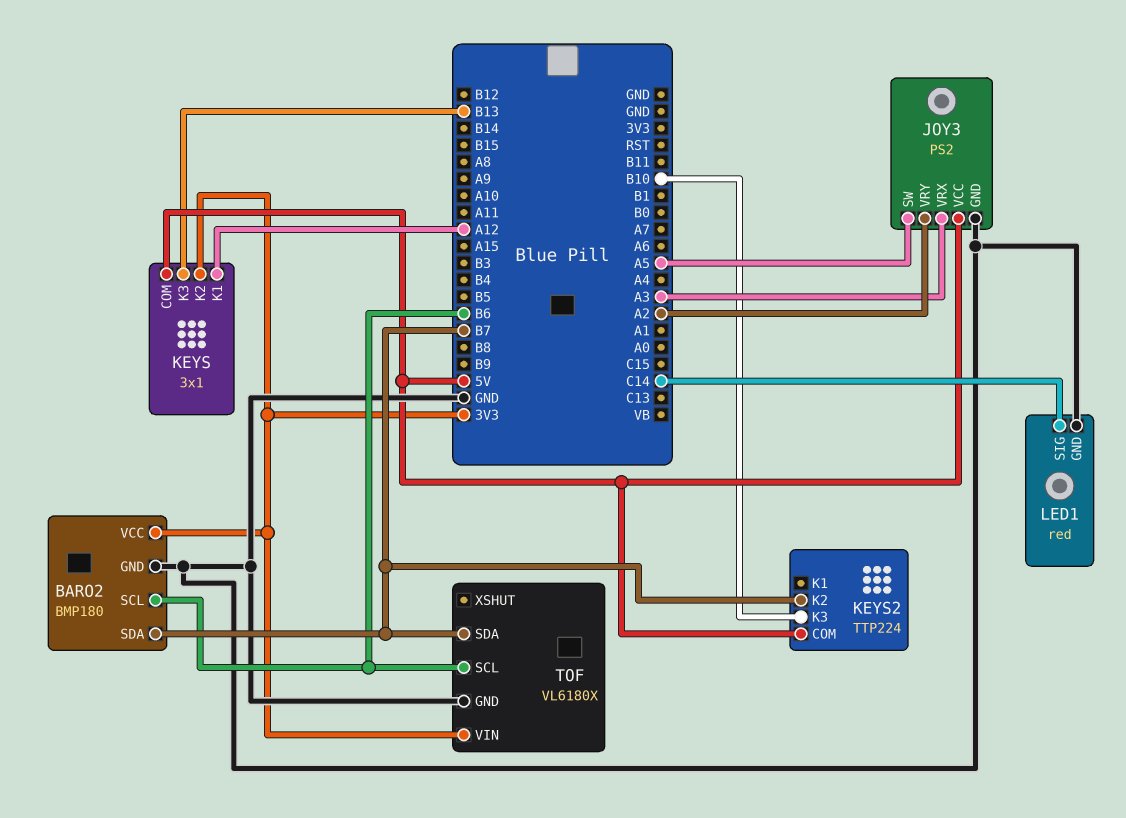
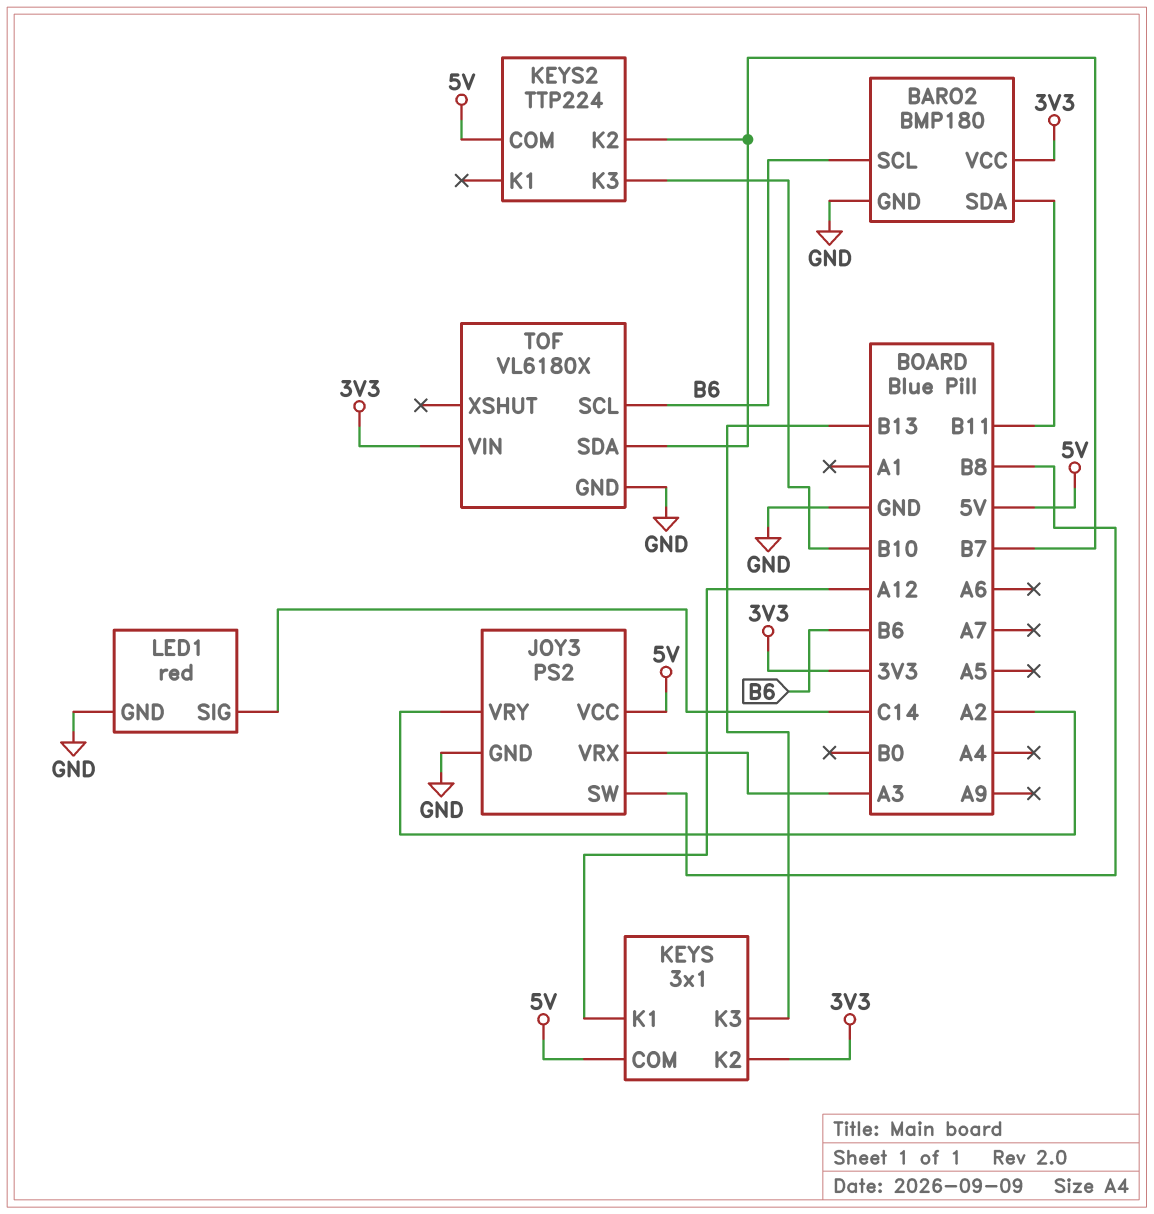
BARO2 pin SDA: B7 -> B11
JOY3 pin SW: A5 -> B8

